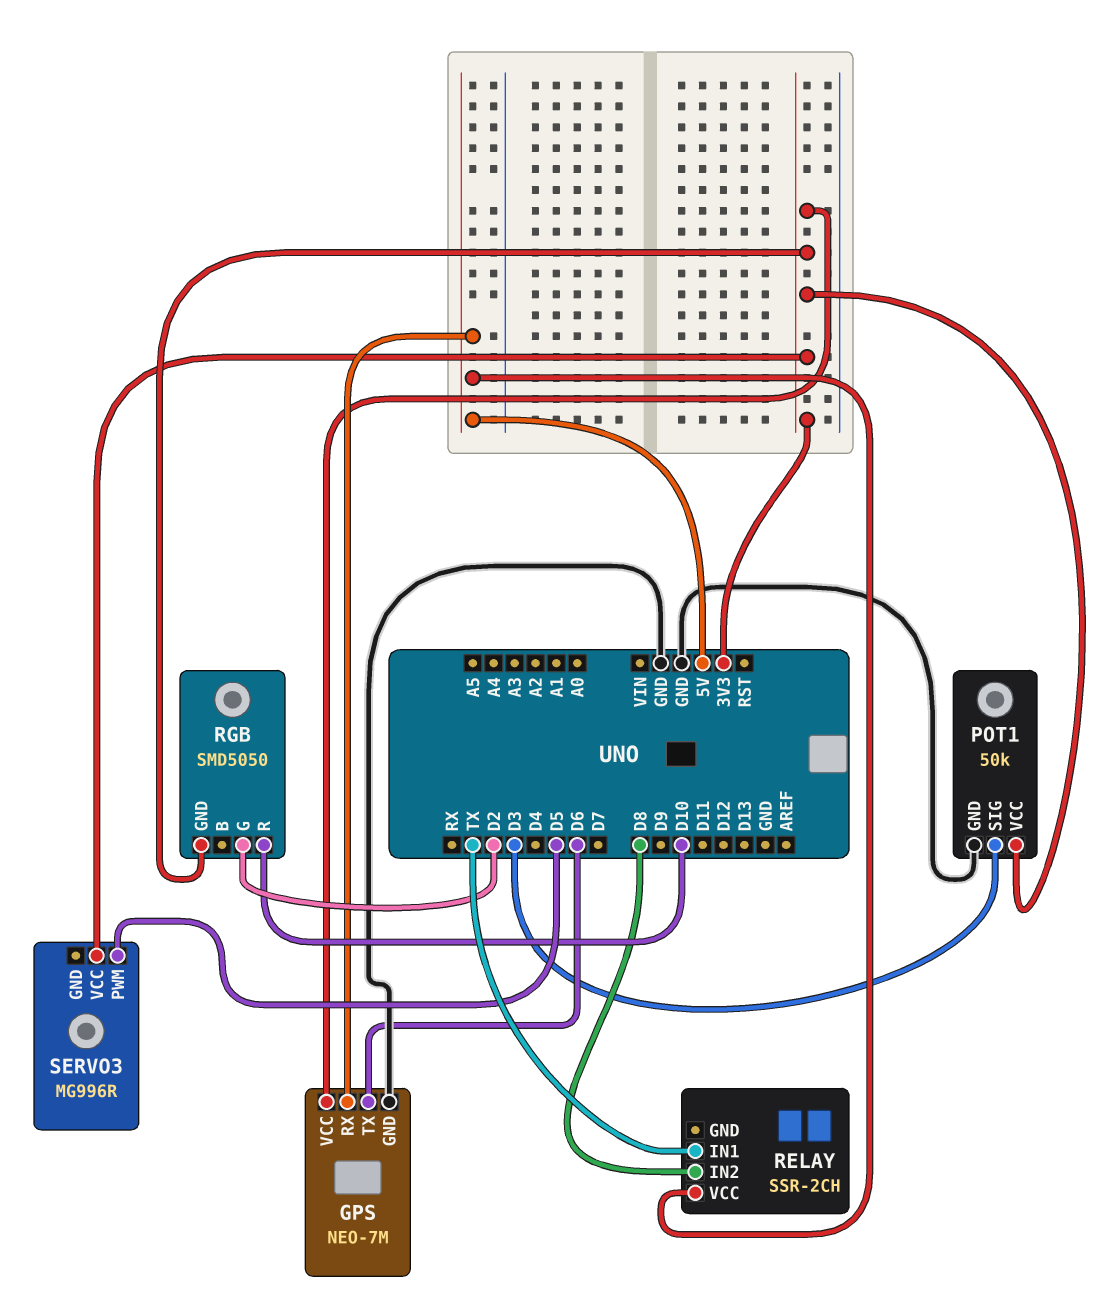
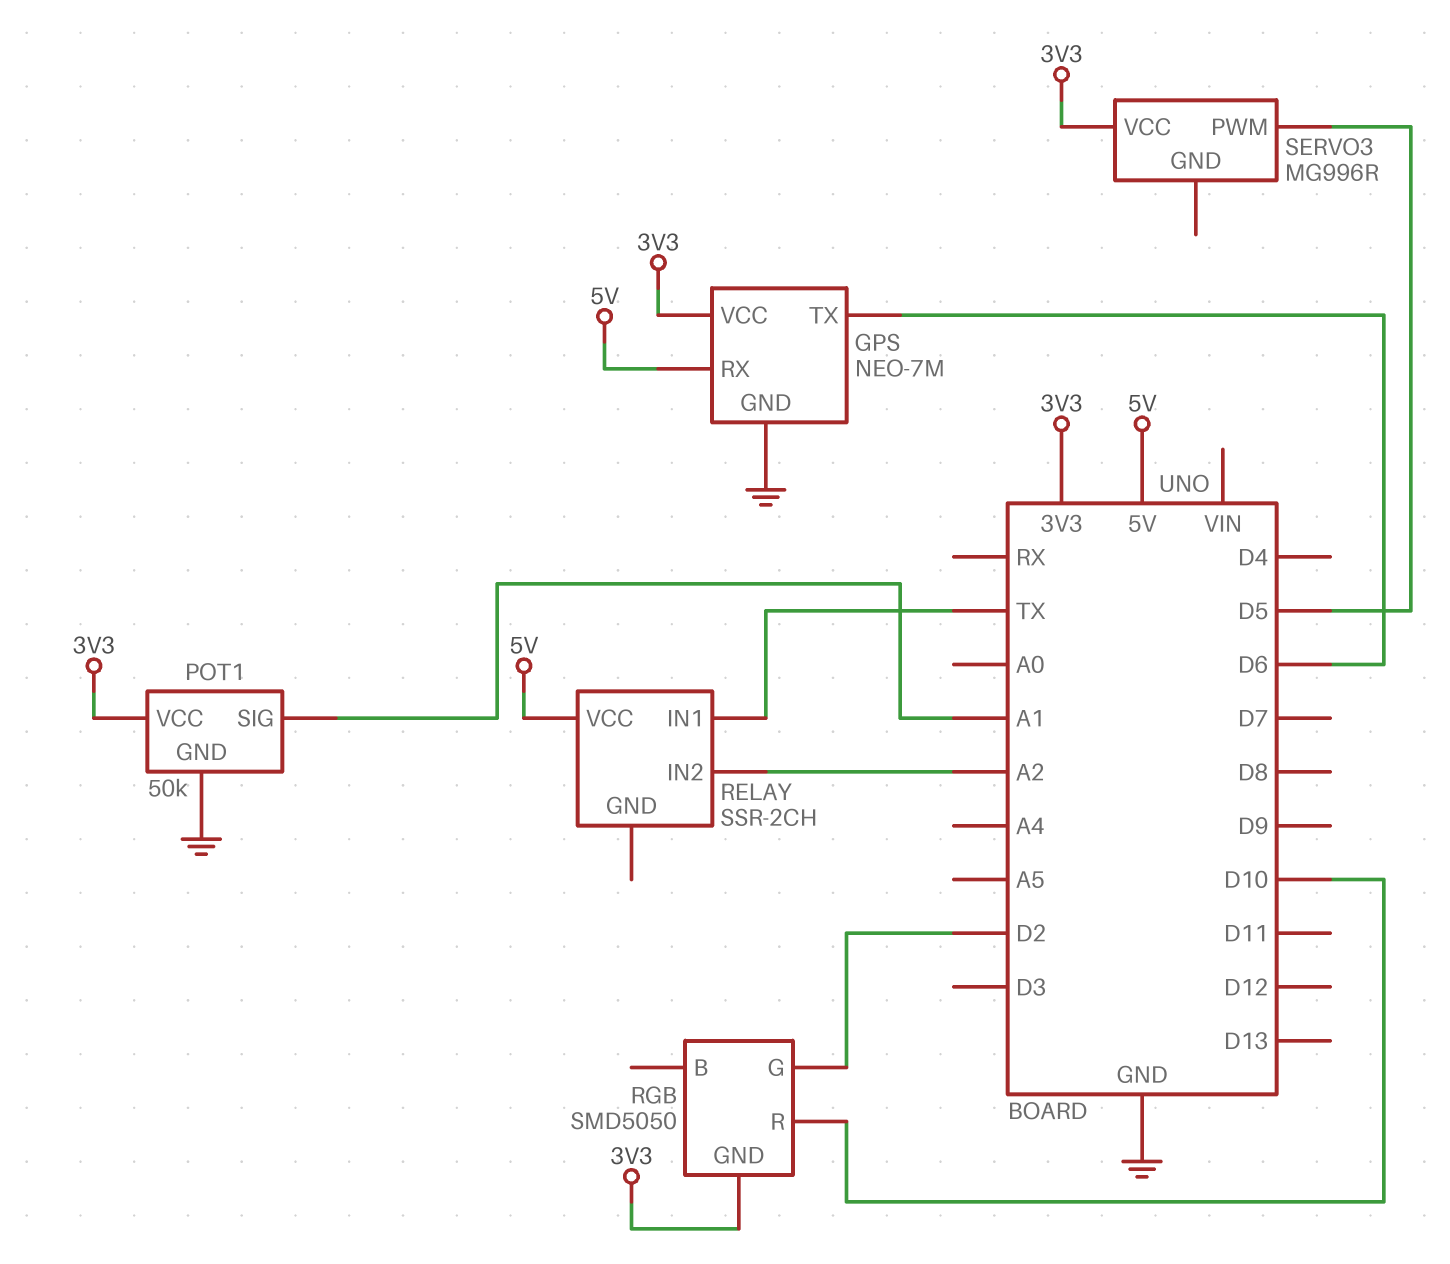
POT1 pin SIG: D3 -> A1
RELAY pin IN2: D8 -> A2

